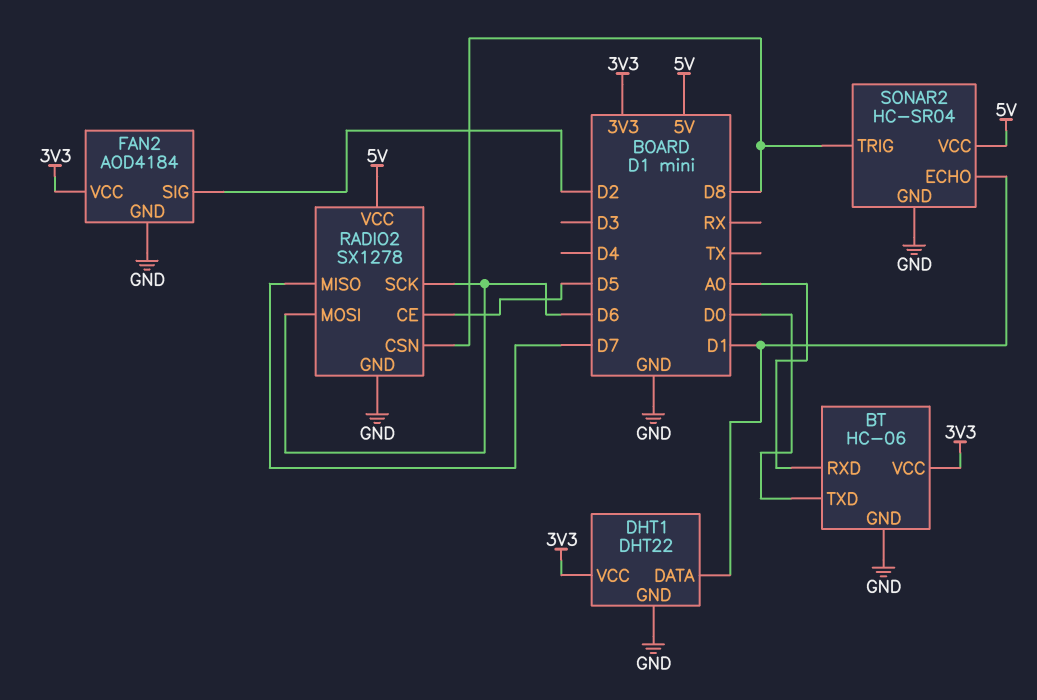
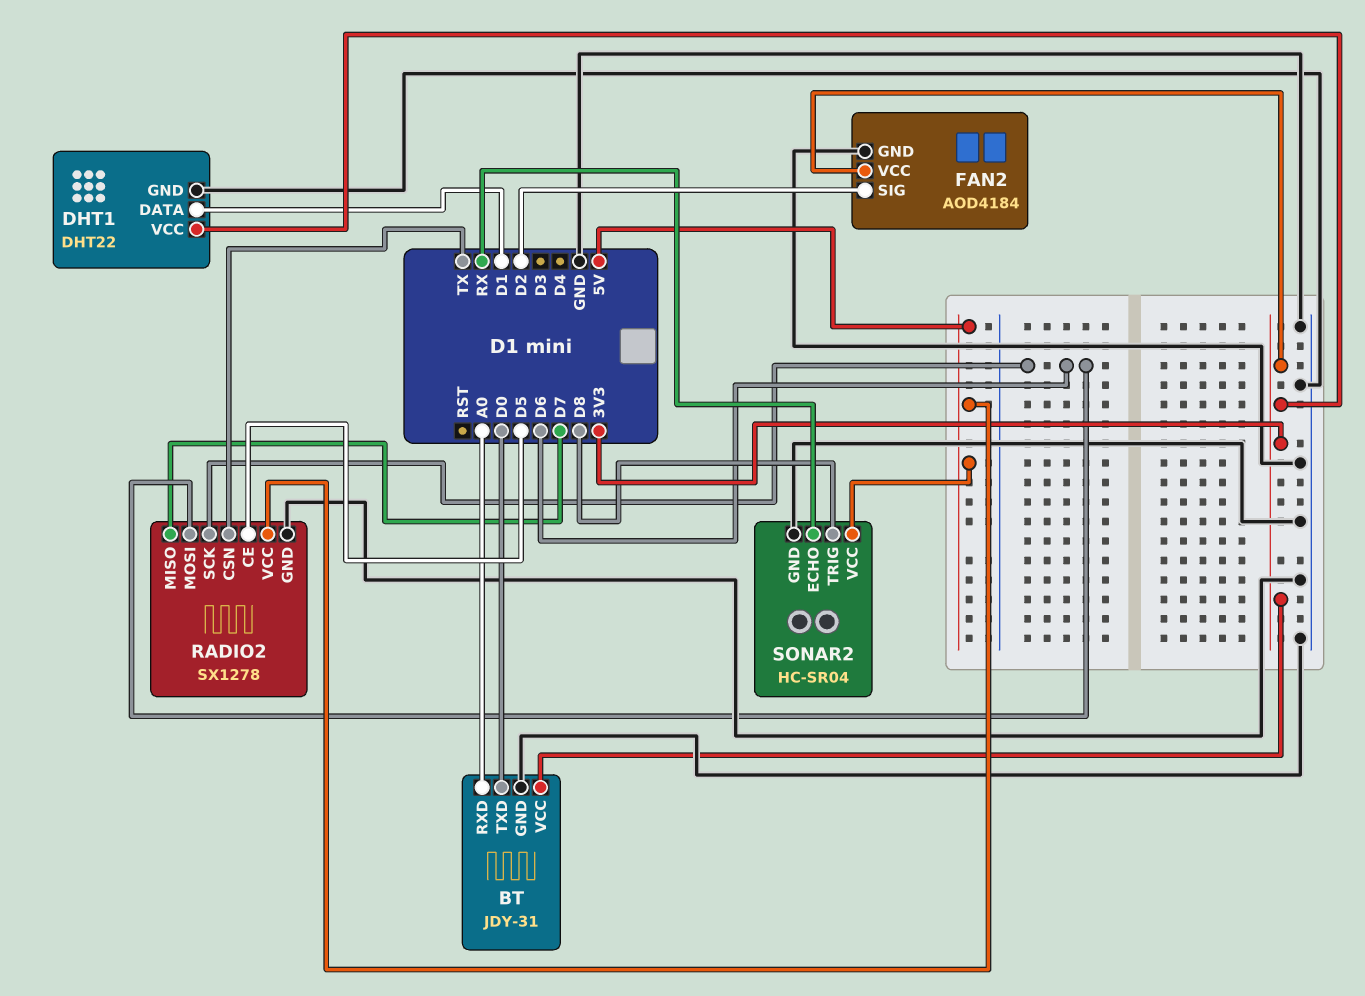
BT: HC-06 -> JDY-31
RADIO2 pin CSN: D8 -> TX
SONAR2 pin ECHO: D1 -> RX

